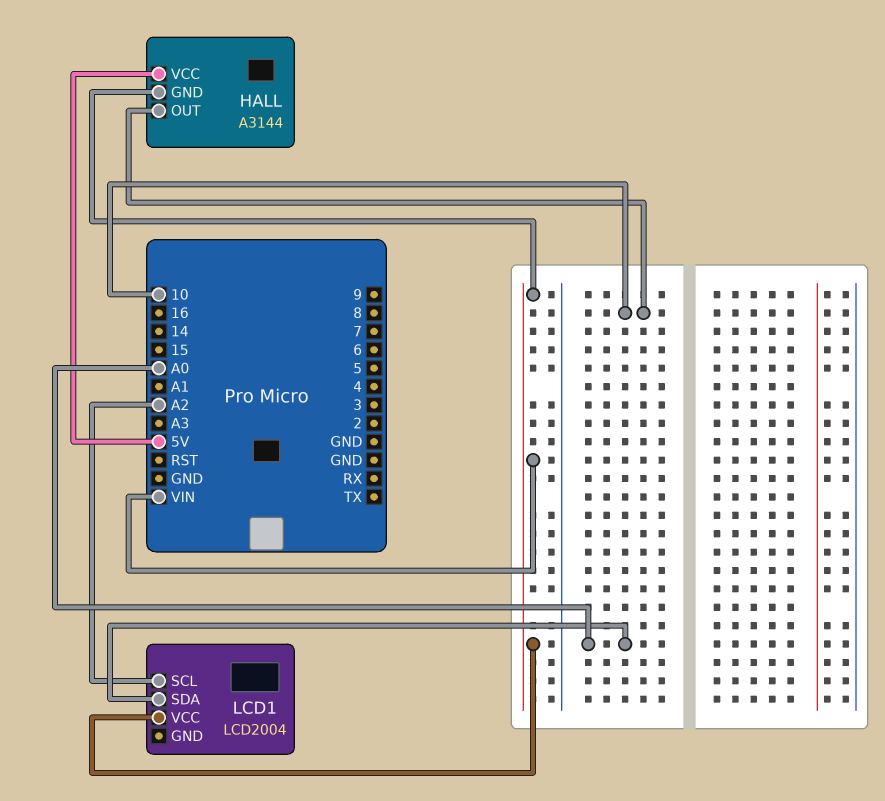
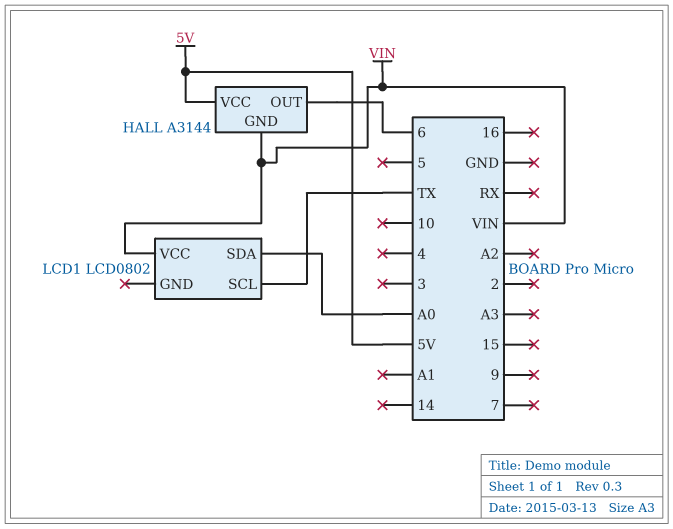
HALL pin OUT: 10 -> 6
LCD1: LCD2004 -> LCD0802
LCD1 pin SCL: A2 -> TX

